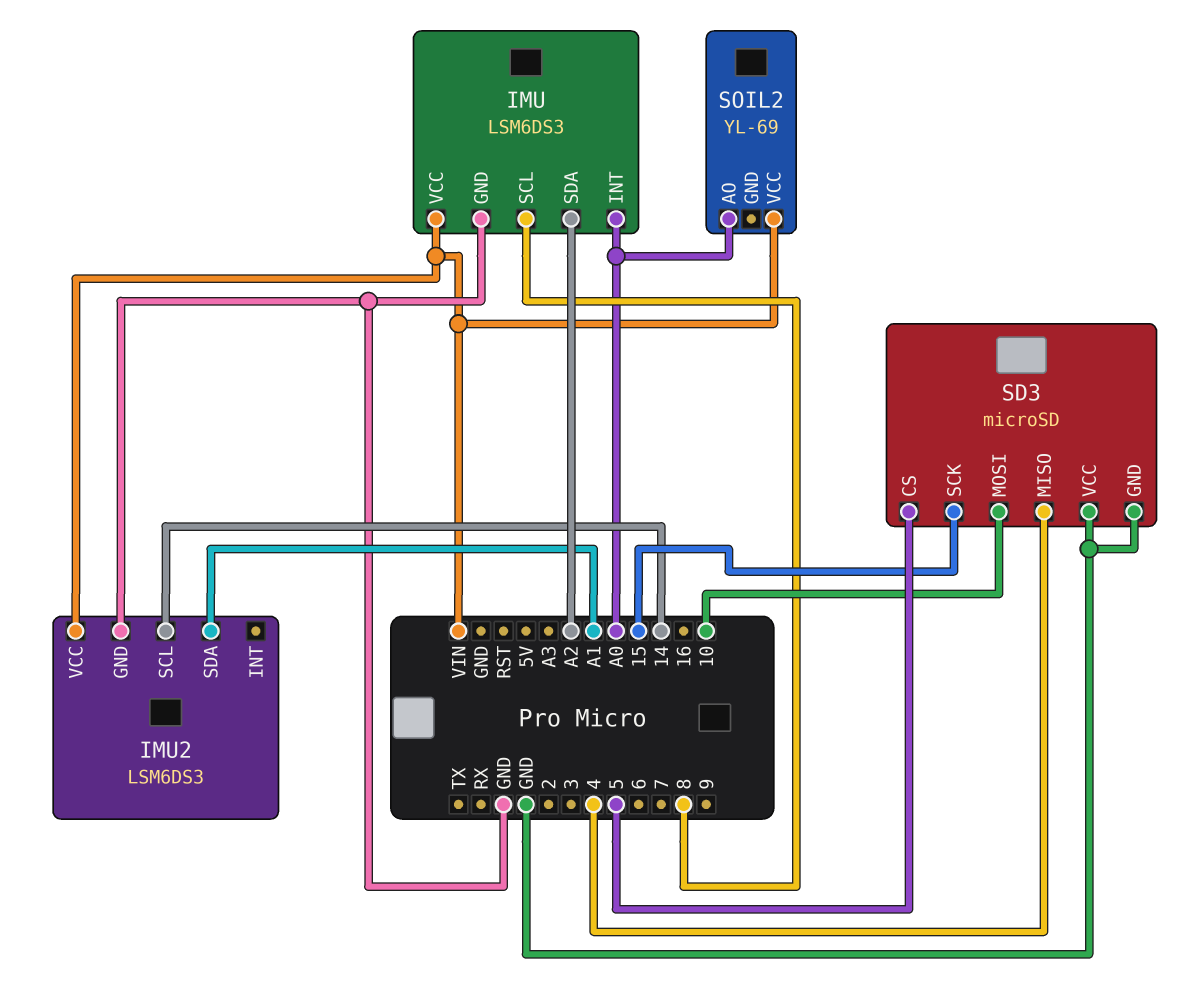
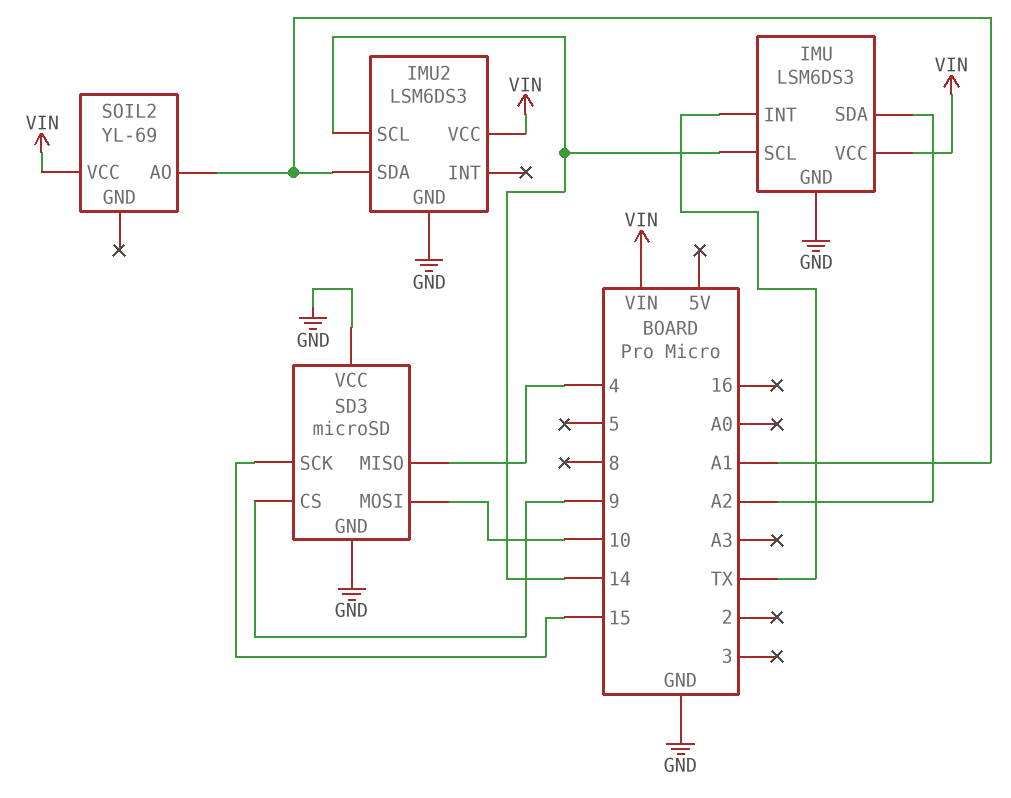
IMU pin INT: A0 -> TX
IMU pin SCL: 8 -> 14
SD3 pin CS: 5 -> 9
SOIL2 pin AO: A0 -> A1

